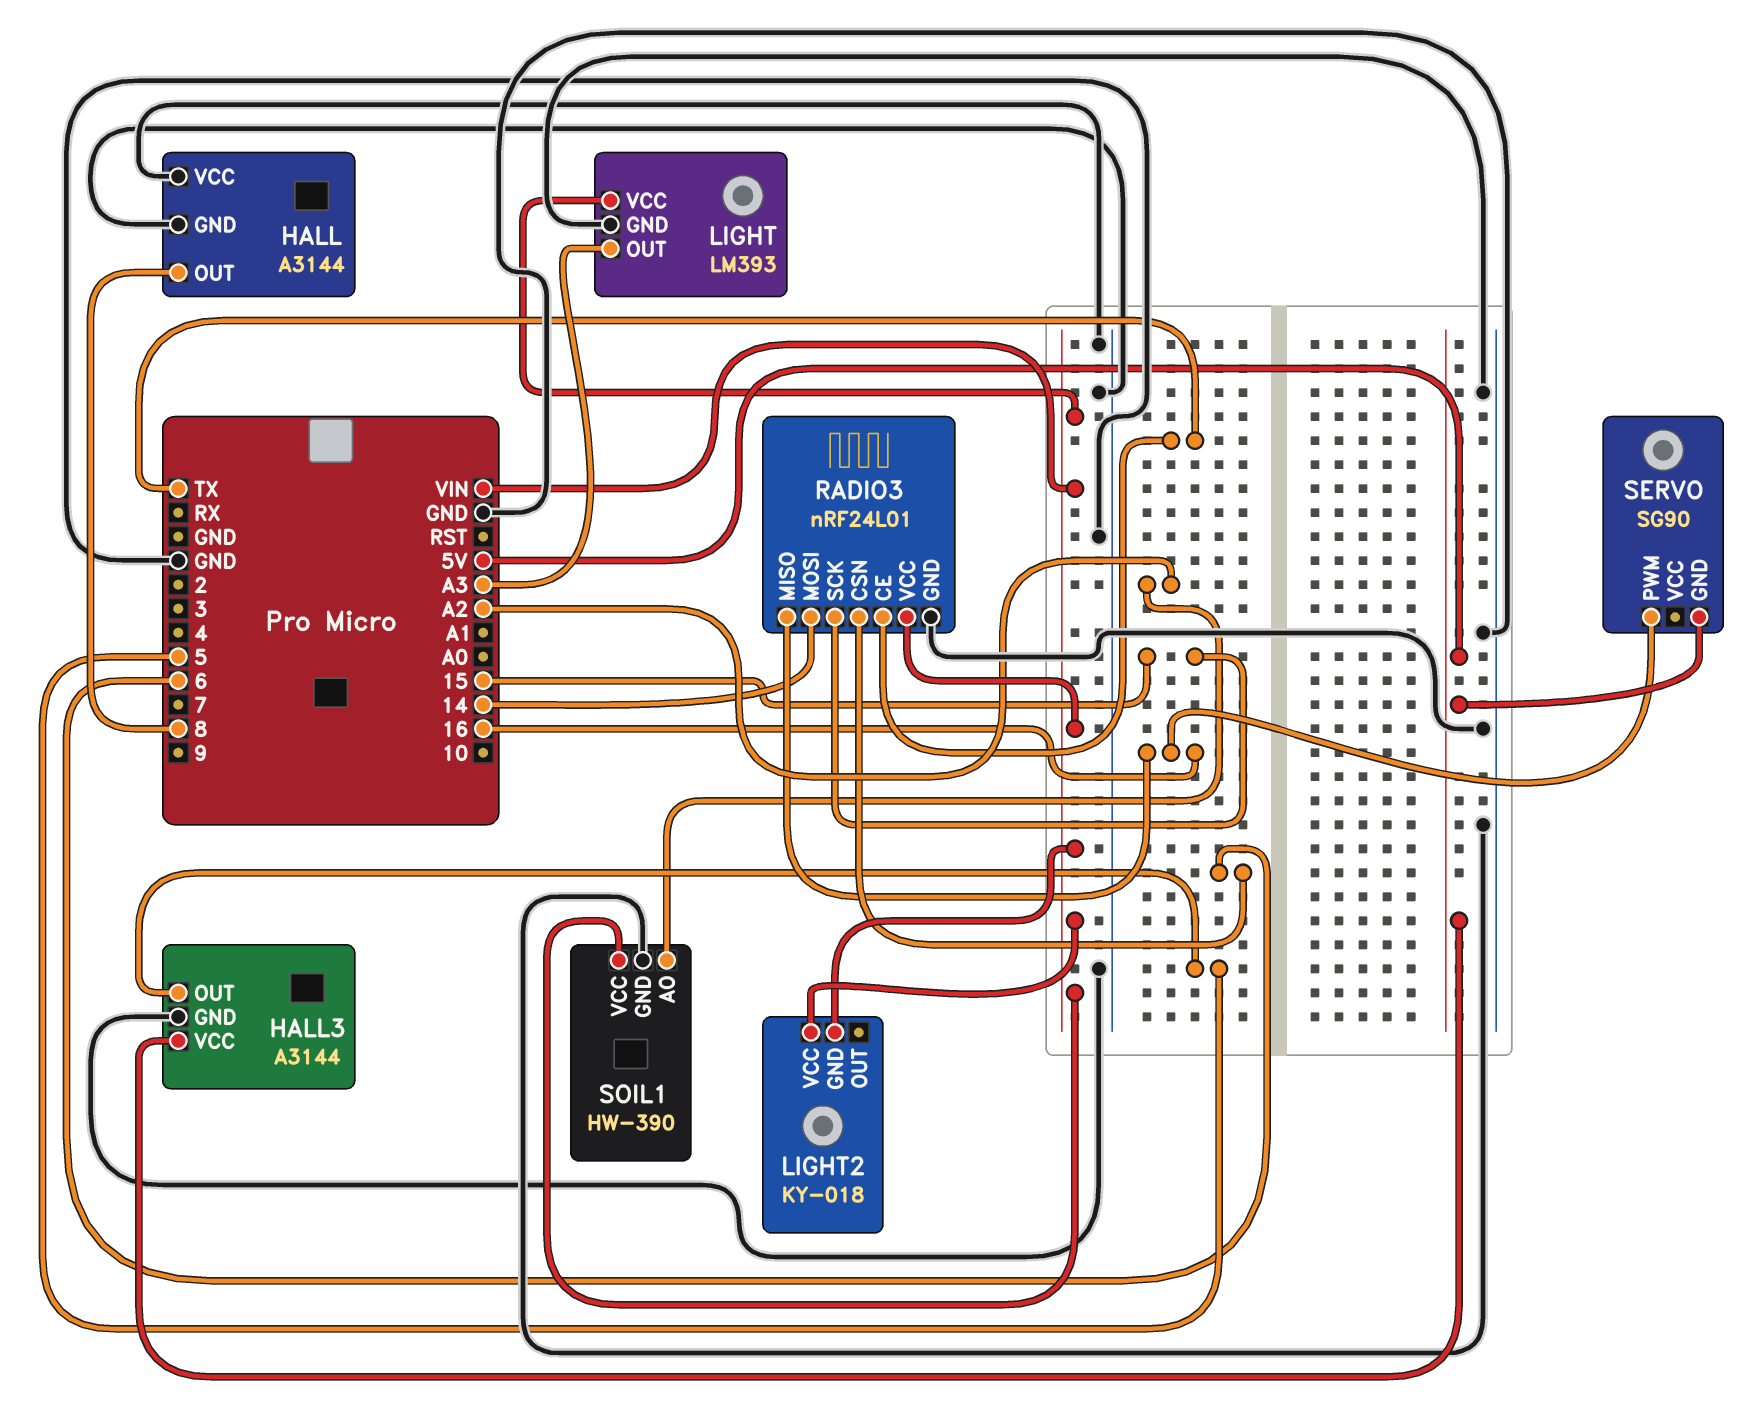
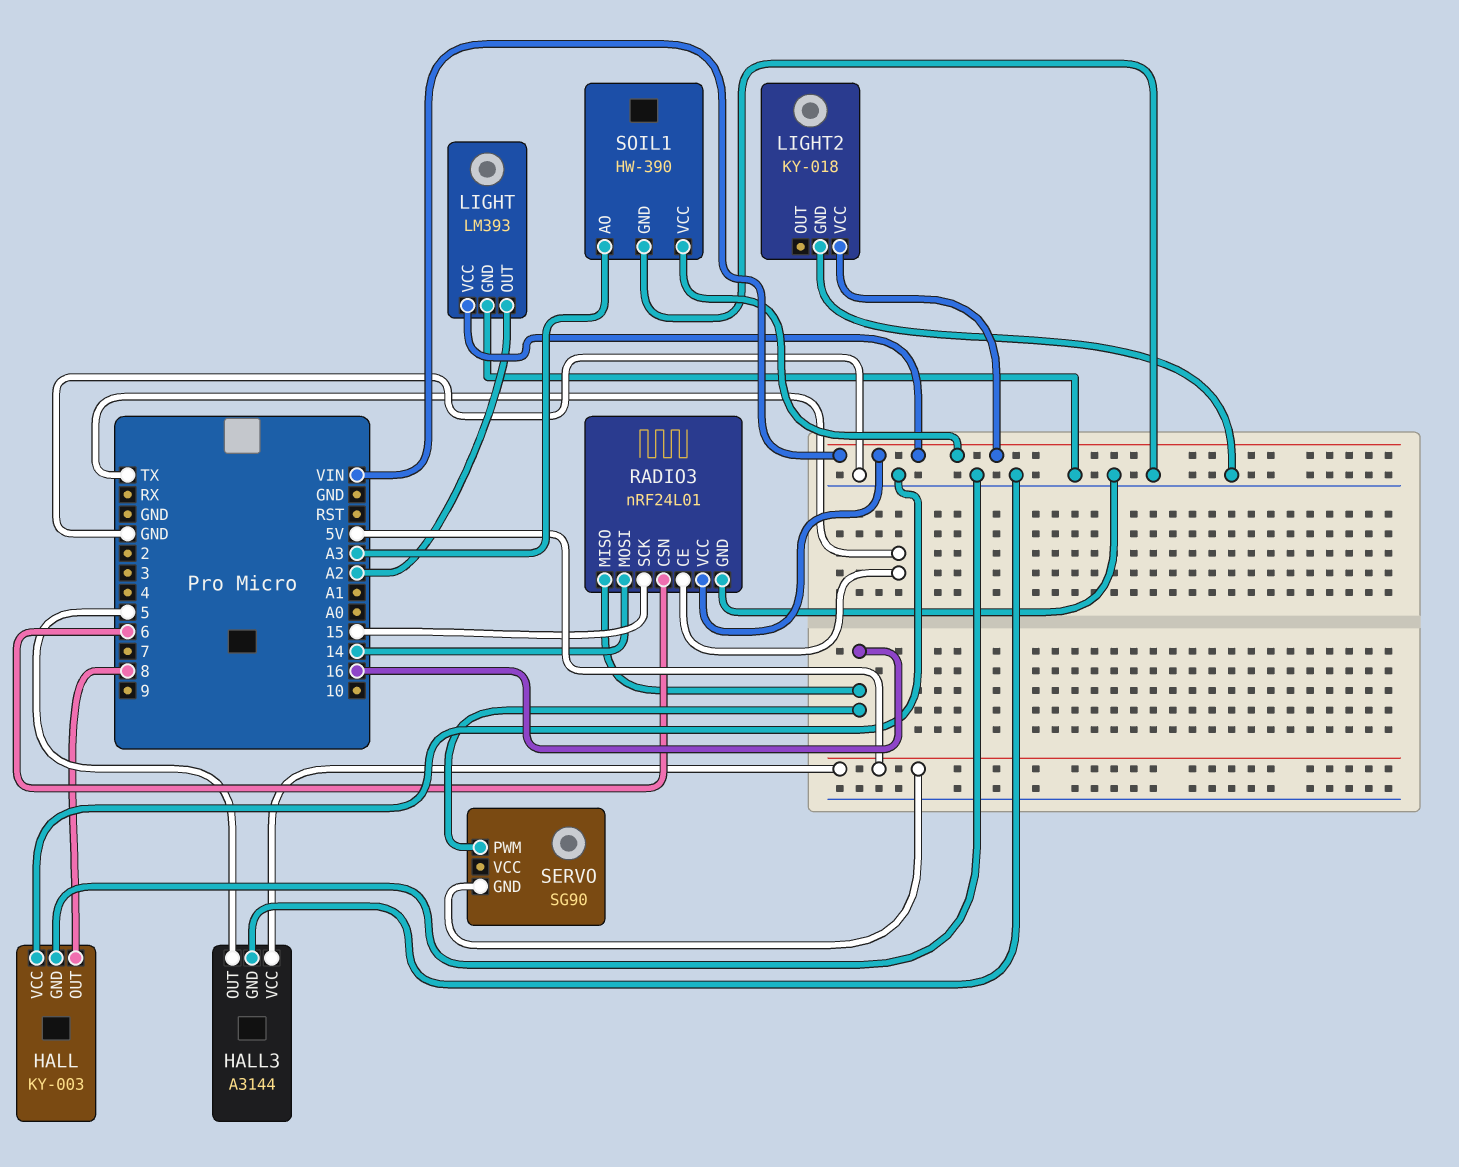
HALL: A3144 -> KY-003
LIGHT pin OUT: A3 -> A2
LIGHT2 pin GND: VIN -> GND
SOIL1 pin AO: A2 -> A3

